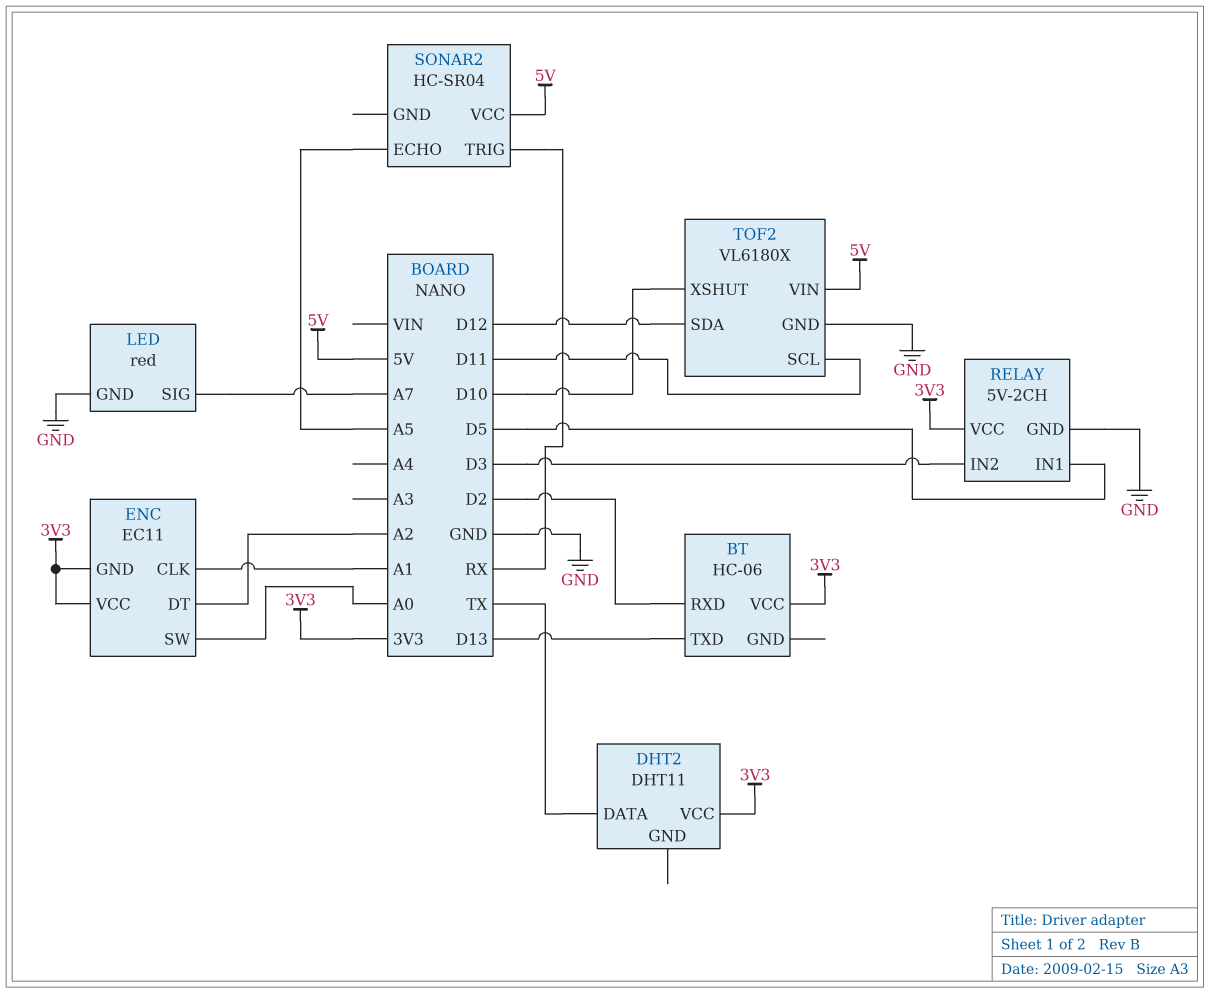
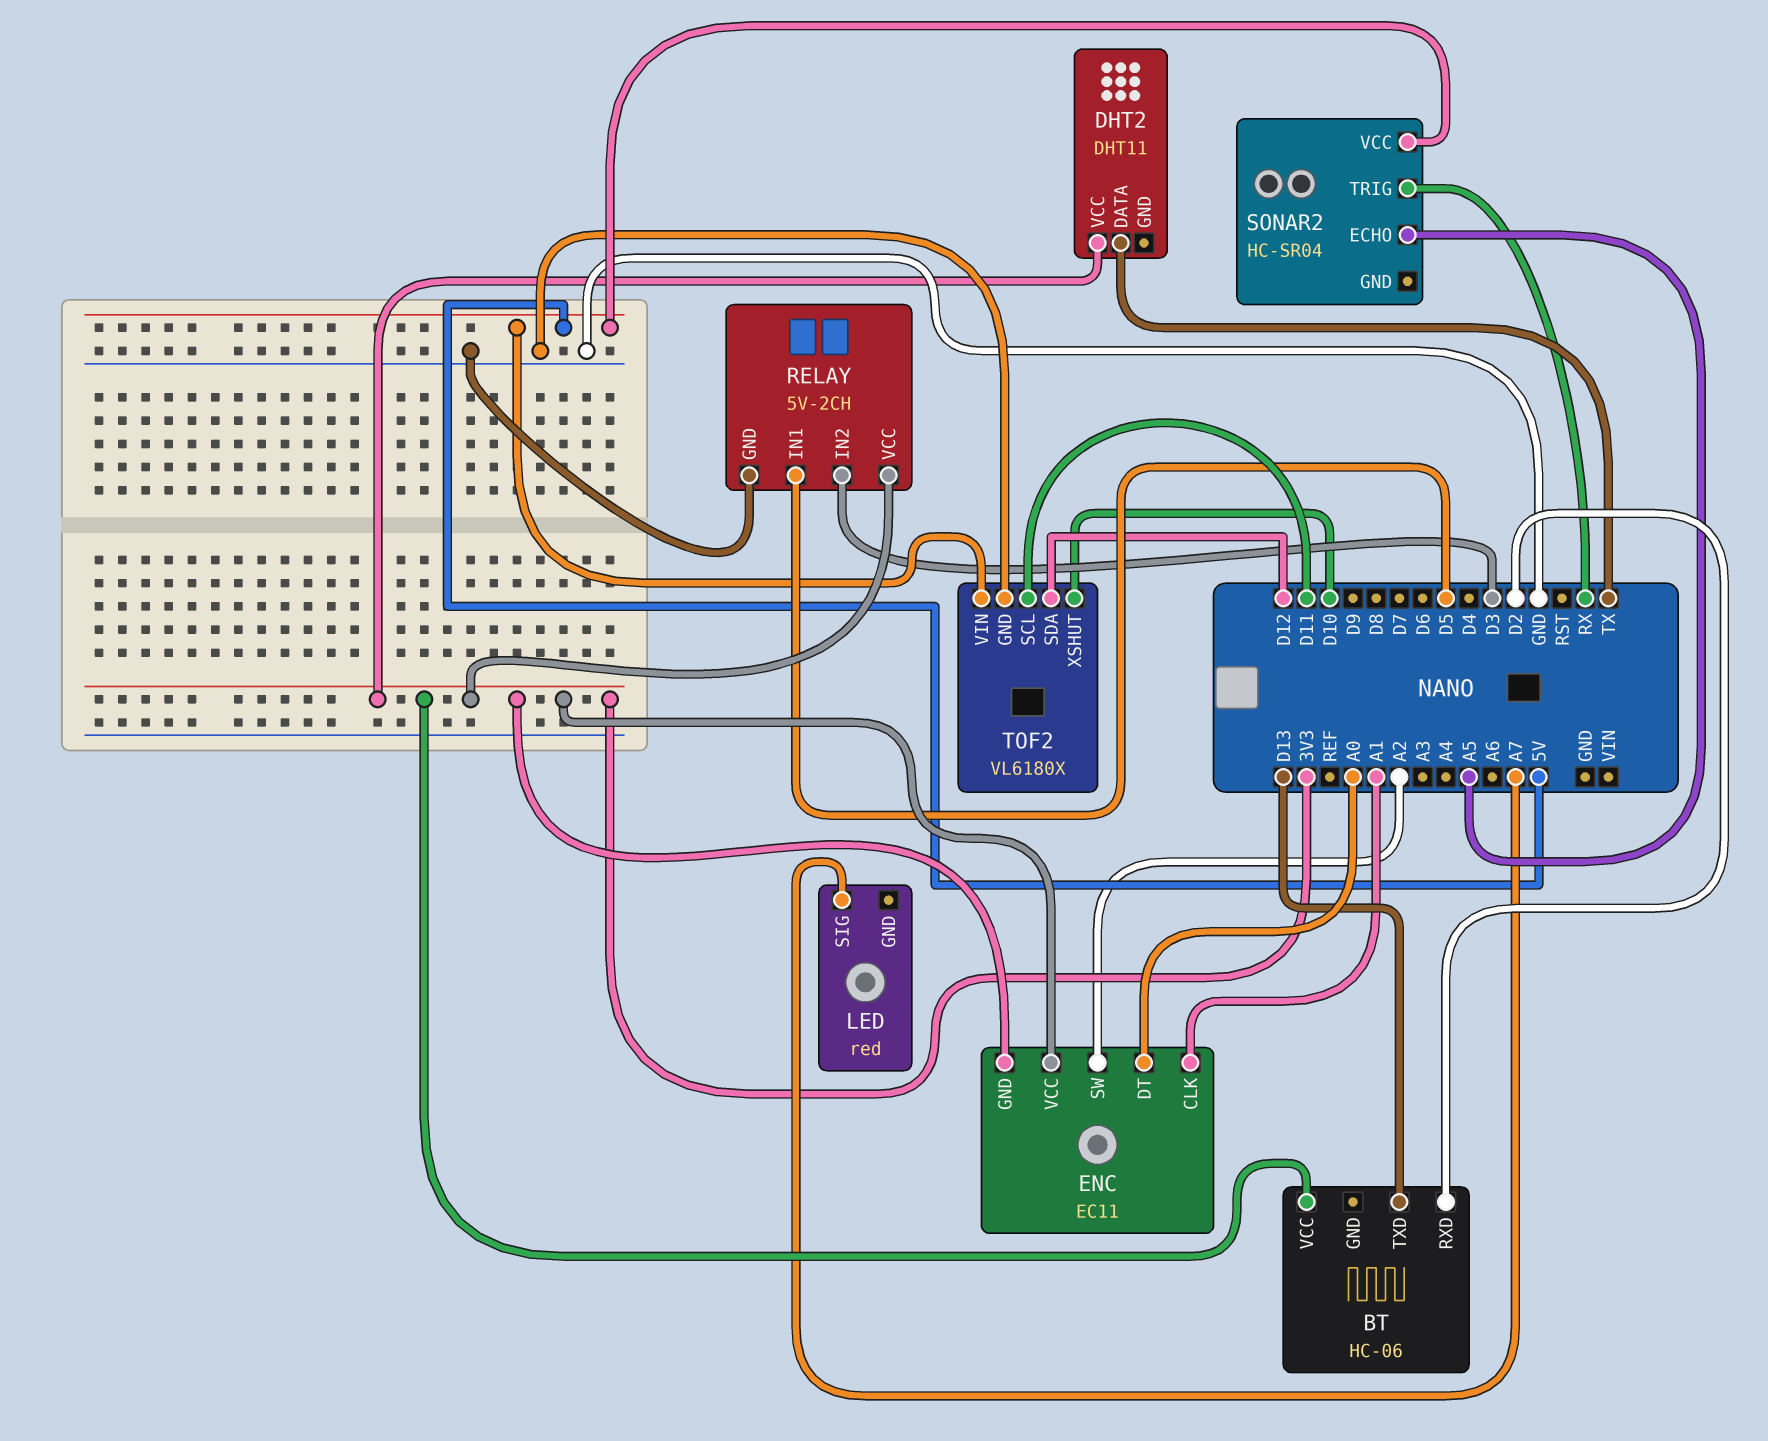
ENC pin DT: A2 -> A0
ENC pin SW: A0 -> A2
LED pin GND: GND -> none

